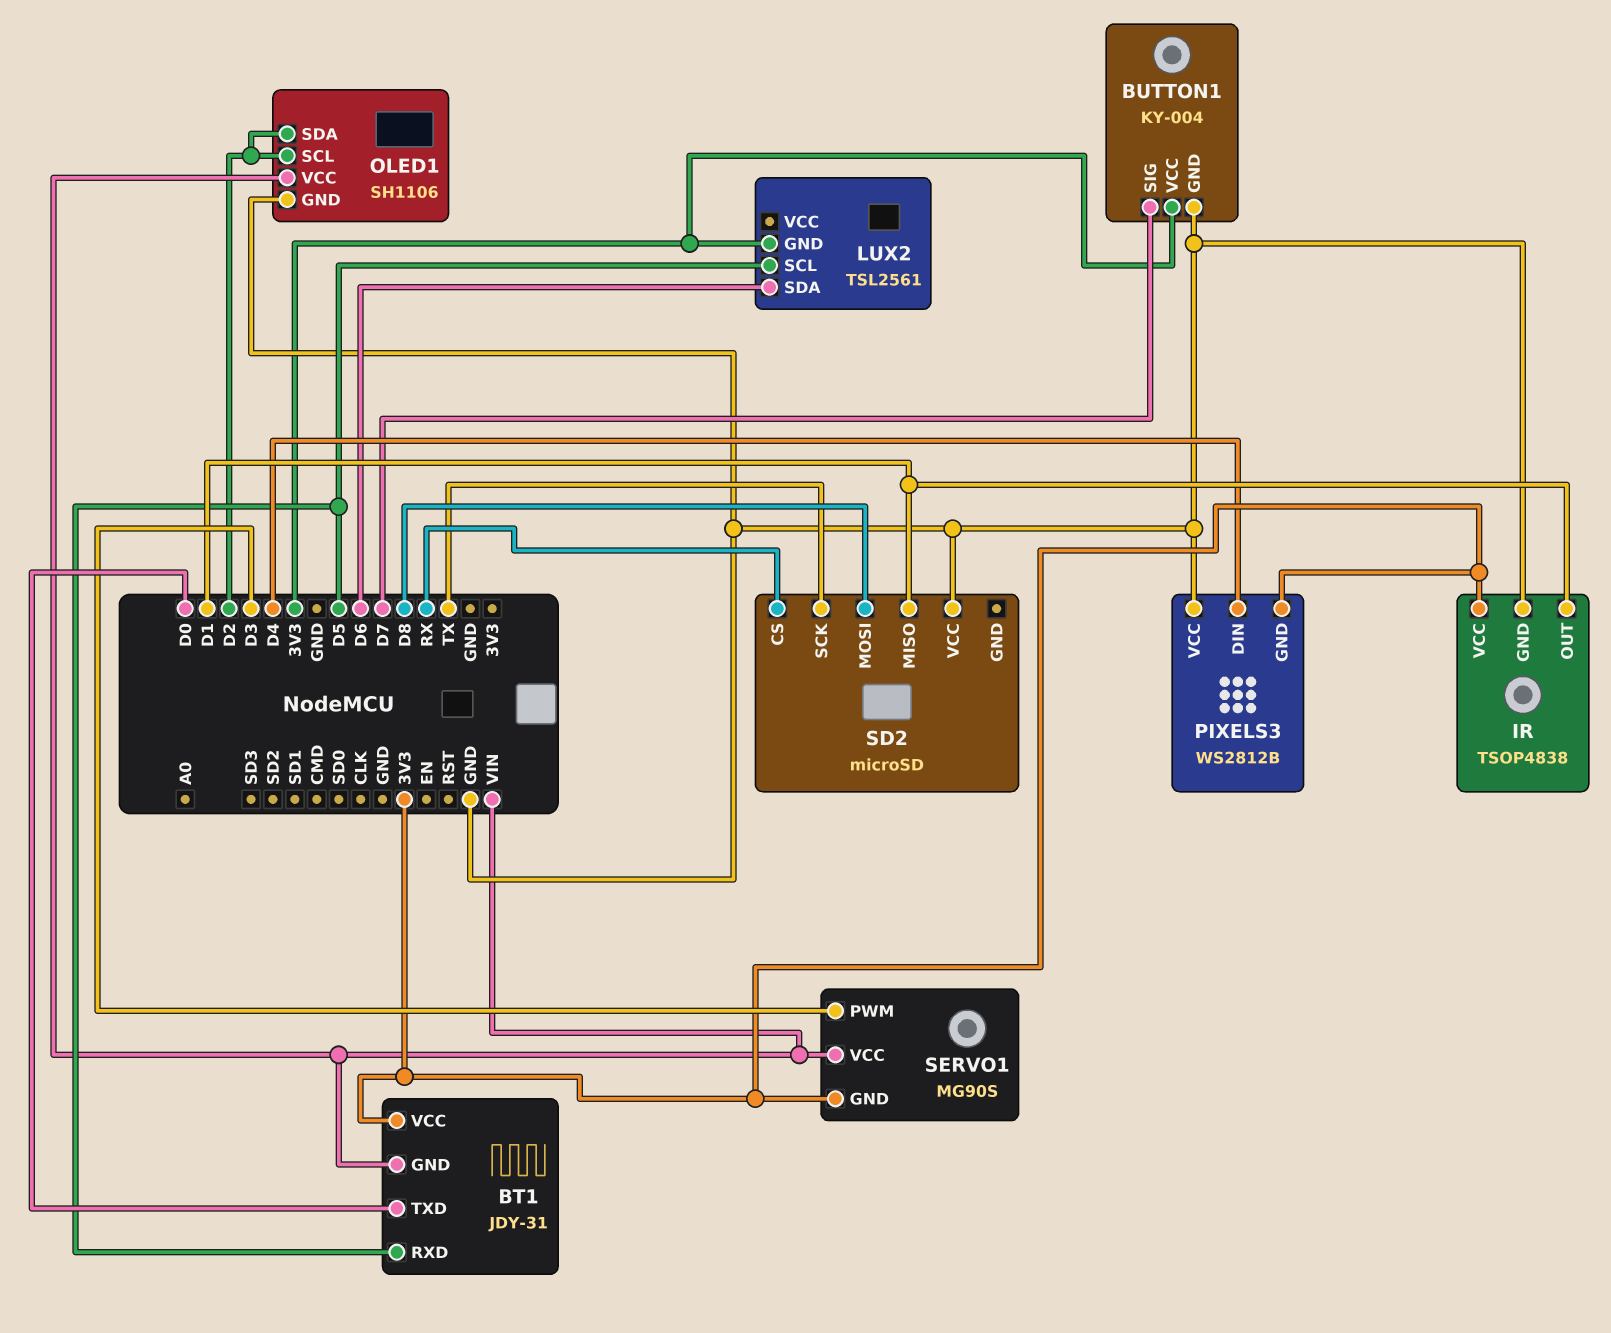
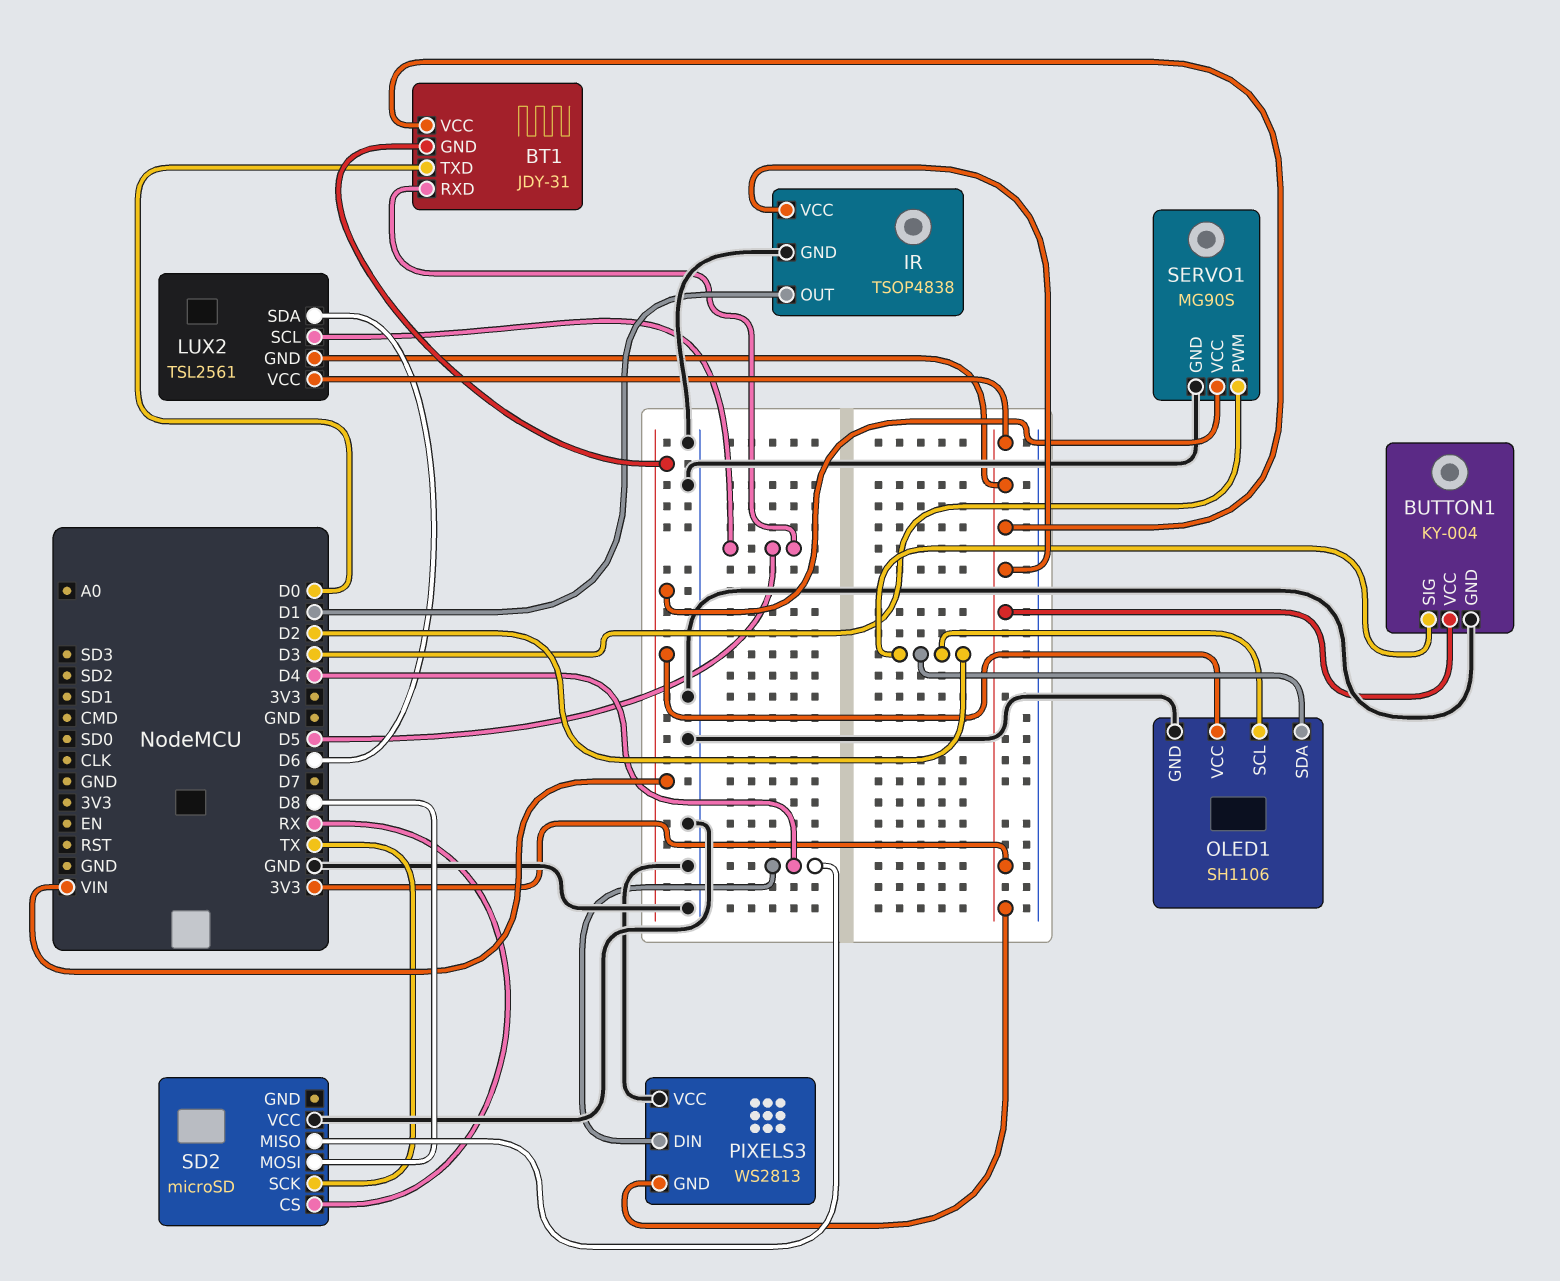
BUTTON1 pin SIG: D7 -> D2
LUX2 pin VCC: none -> 3V3
PIXELS3: WS2812B -> WS2813
SD2 pin MISO: D1 -> D4
SERVO1 pin GND: 3V3 -> GND

